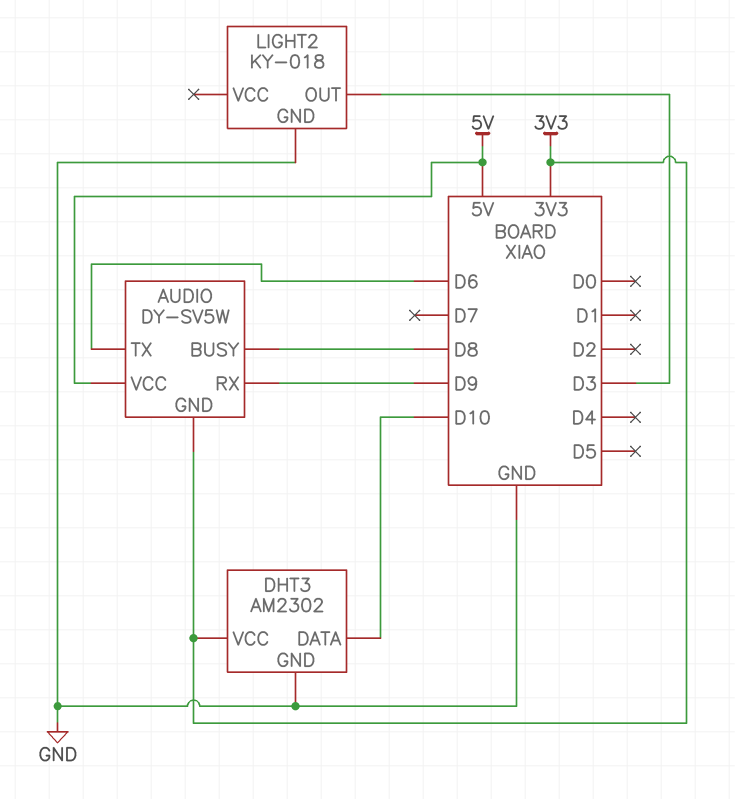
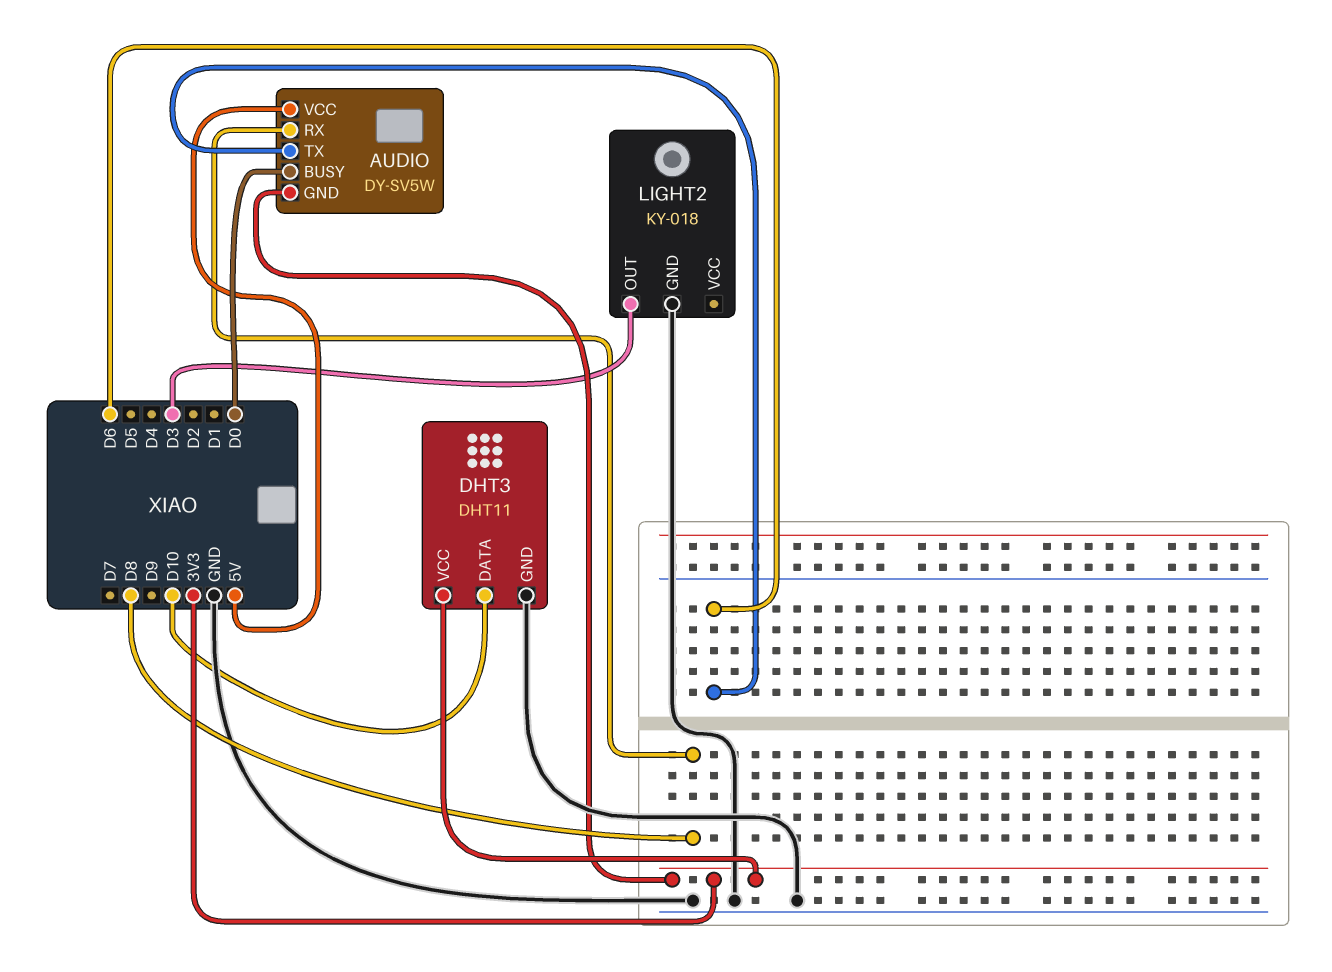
AUDIO pin BUSY: D8 -> D0
AUDIO pin RX: D9 -> D8
DHT3: AM2302 -> DHT11

